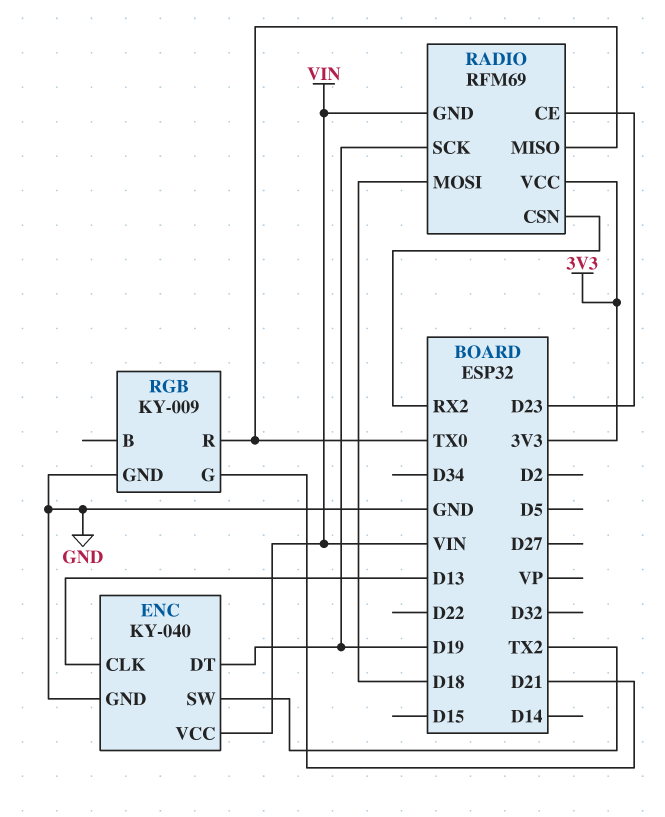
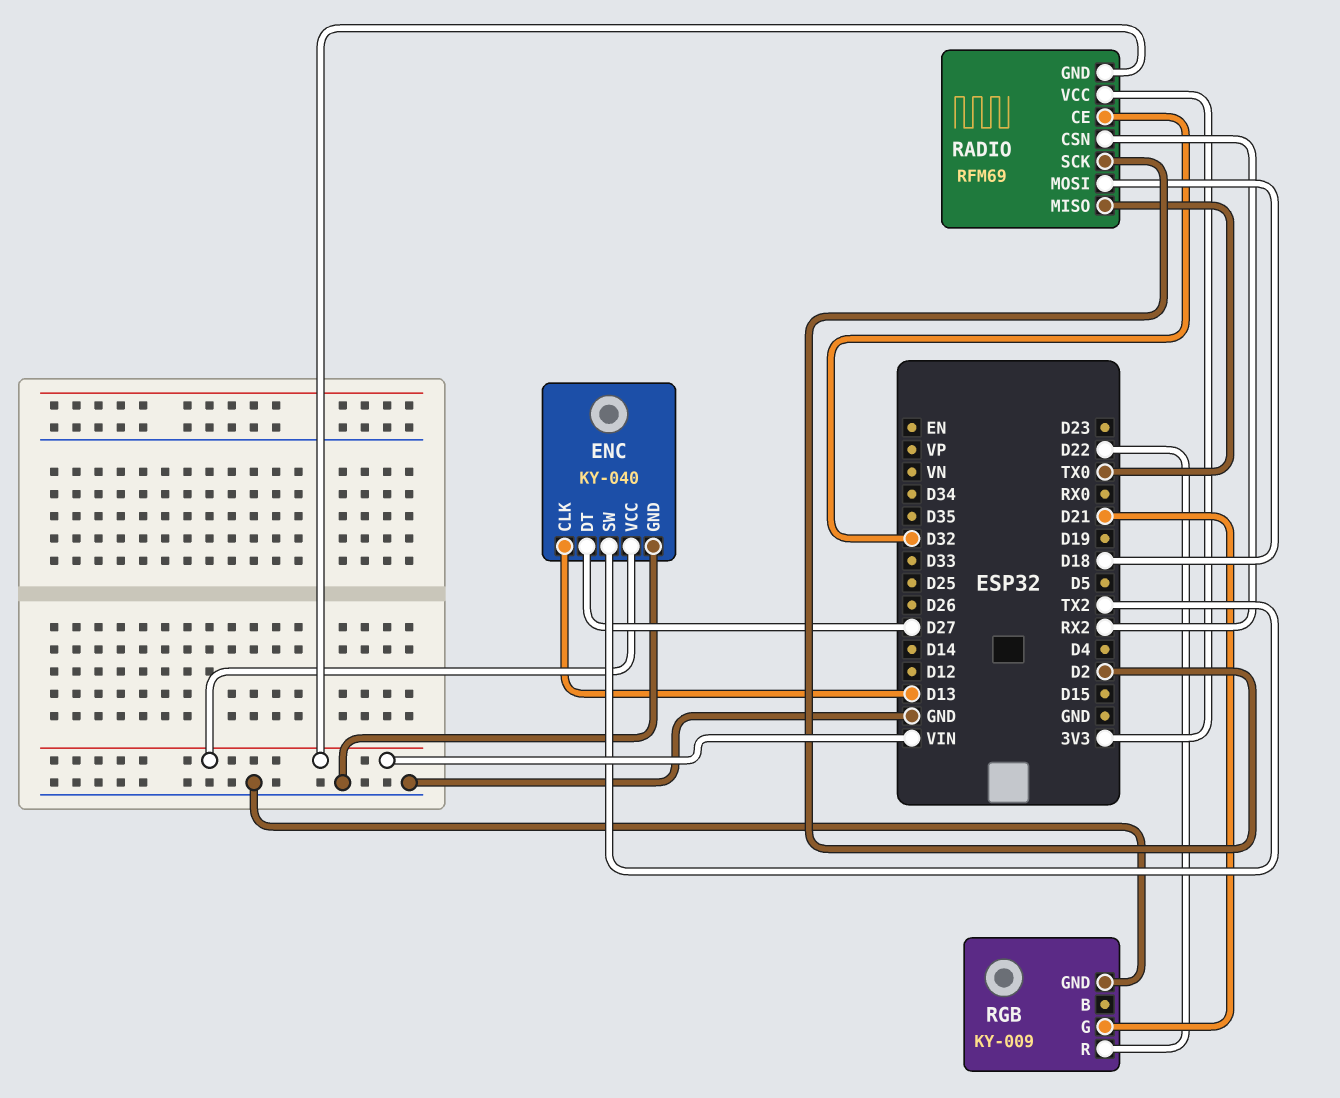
ENC pin DT: D19 -> D27
RADIO pin CE: D23 -> D32
RADIO pin SCK: D19 -> D2
RGB pin R: TX0 -> D22

